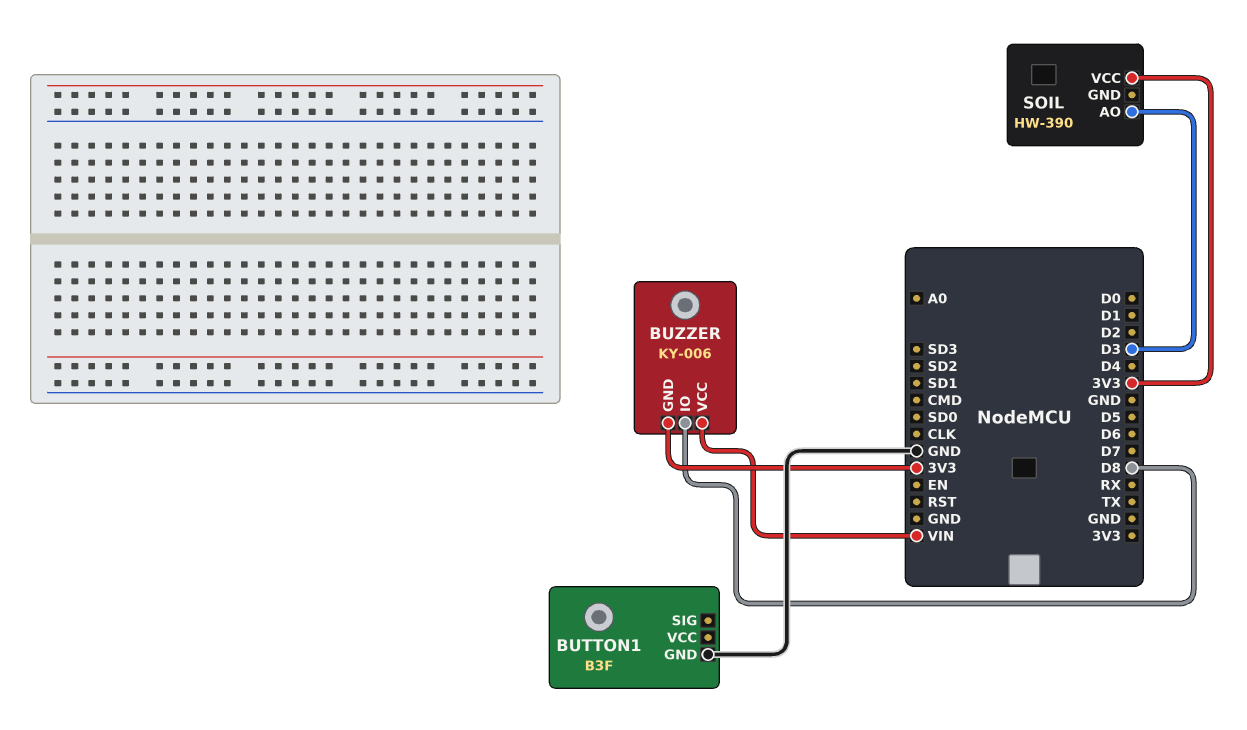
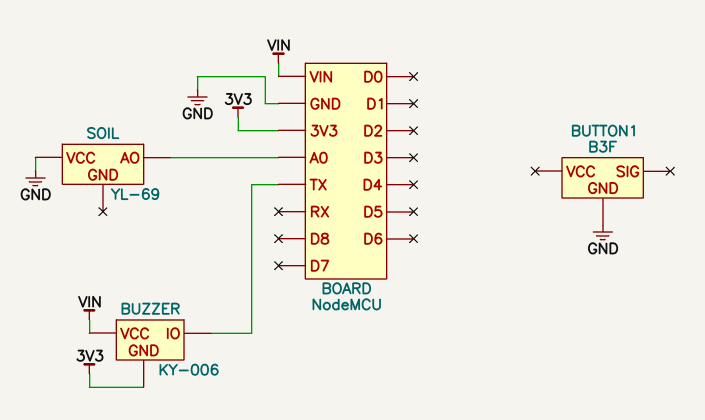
BUZZER pin IO: D8 -> TX
SOIL: HW-390 -> YL-69
SOIL pin AO: D3 -> A0
SOIL pin VCC: 3V3 -> GND

